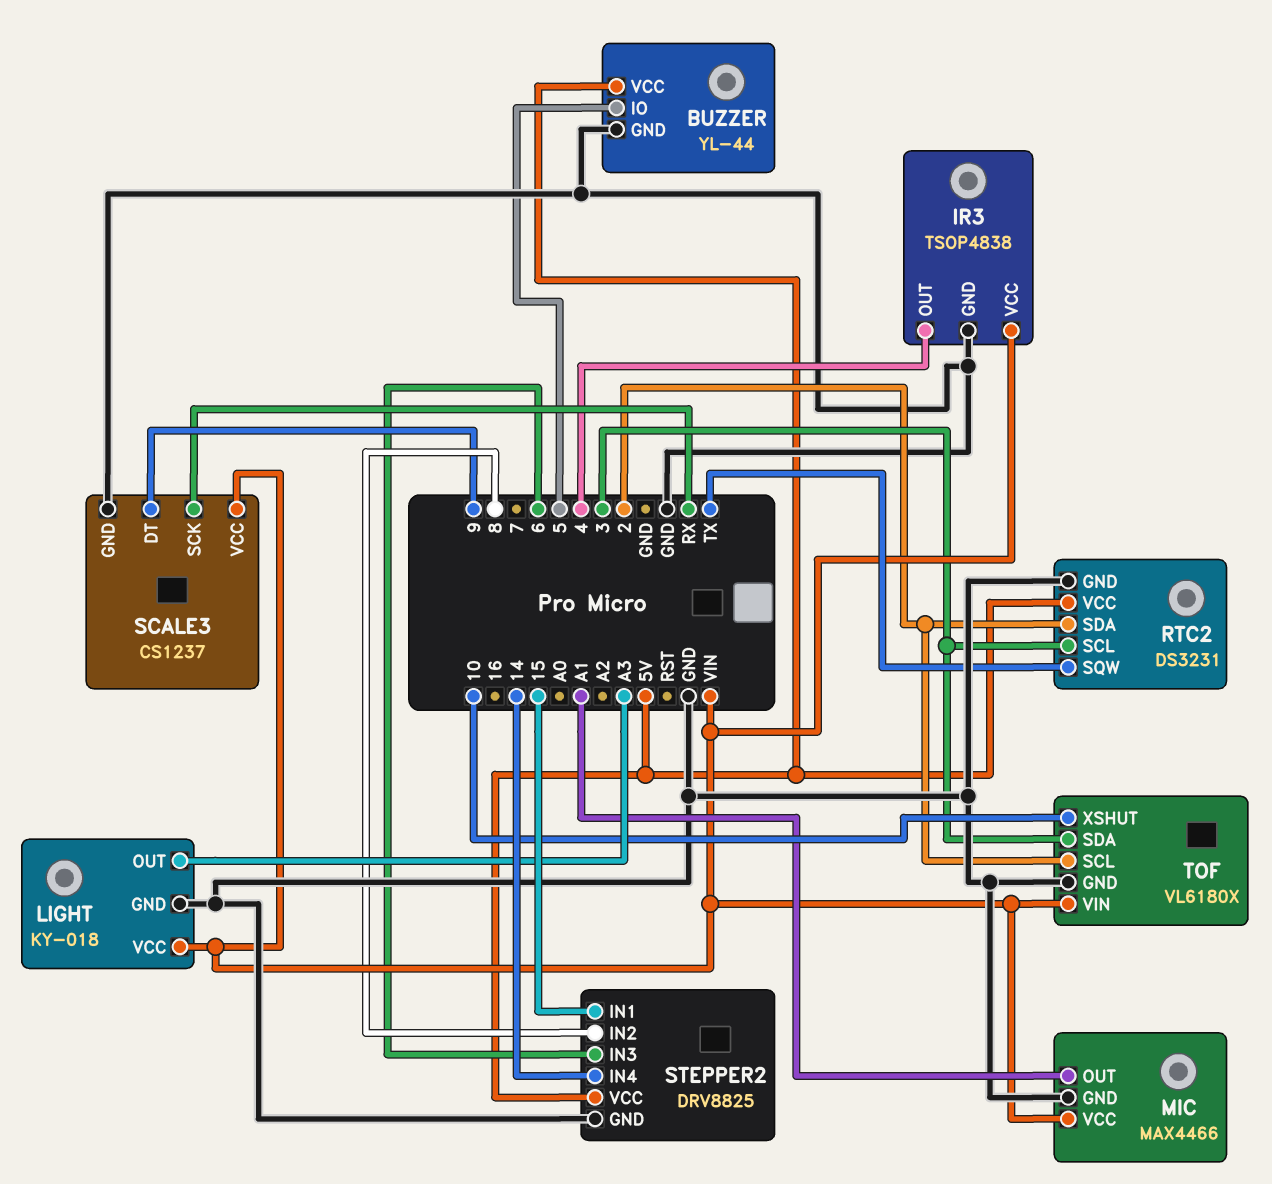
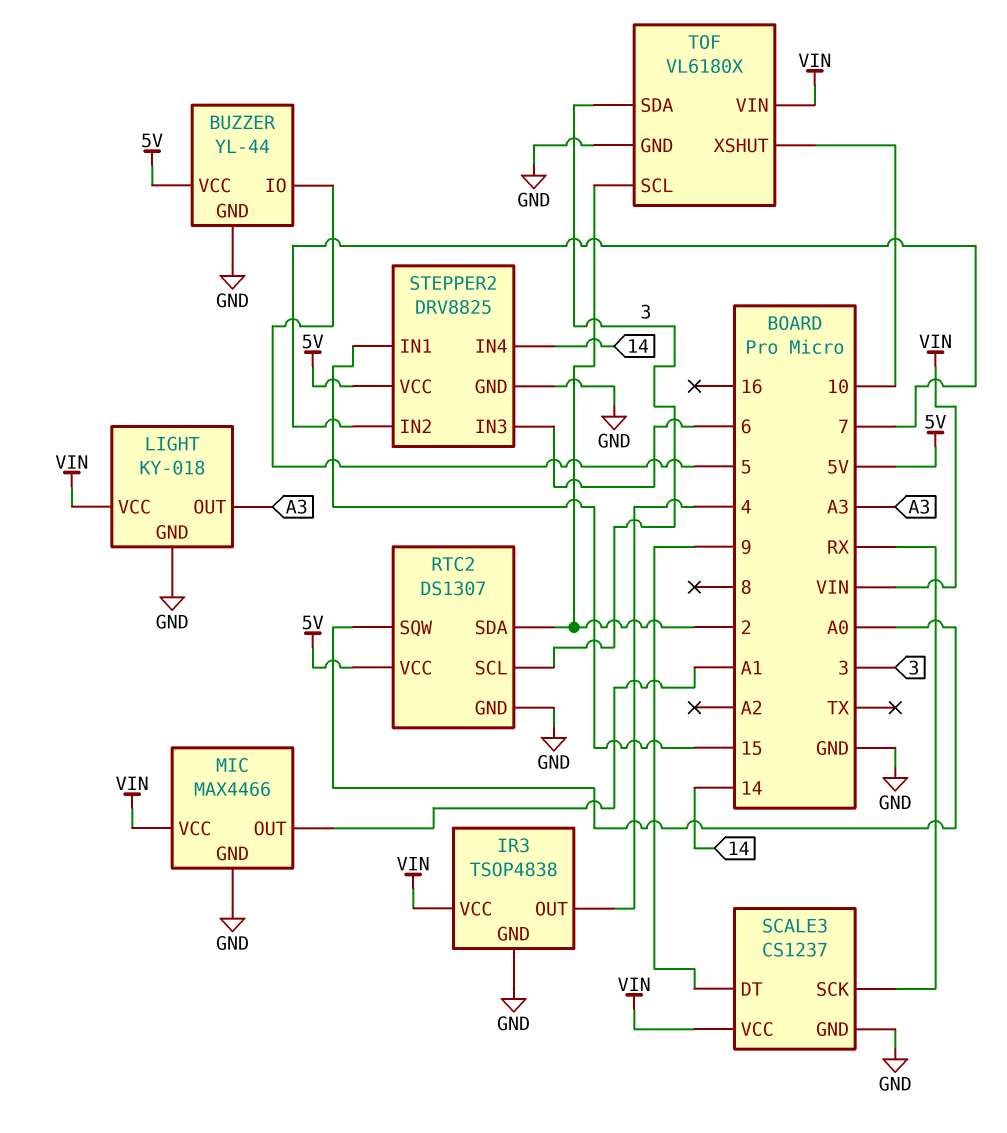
RTC2: DS3231 -> DS1307
RTC2 pin SQW: TX -> A0
STEPPER2 pin IN2: 8 -> 7

